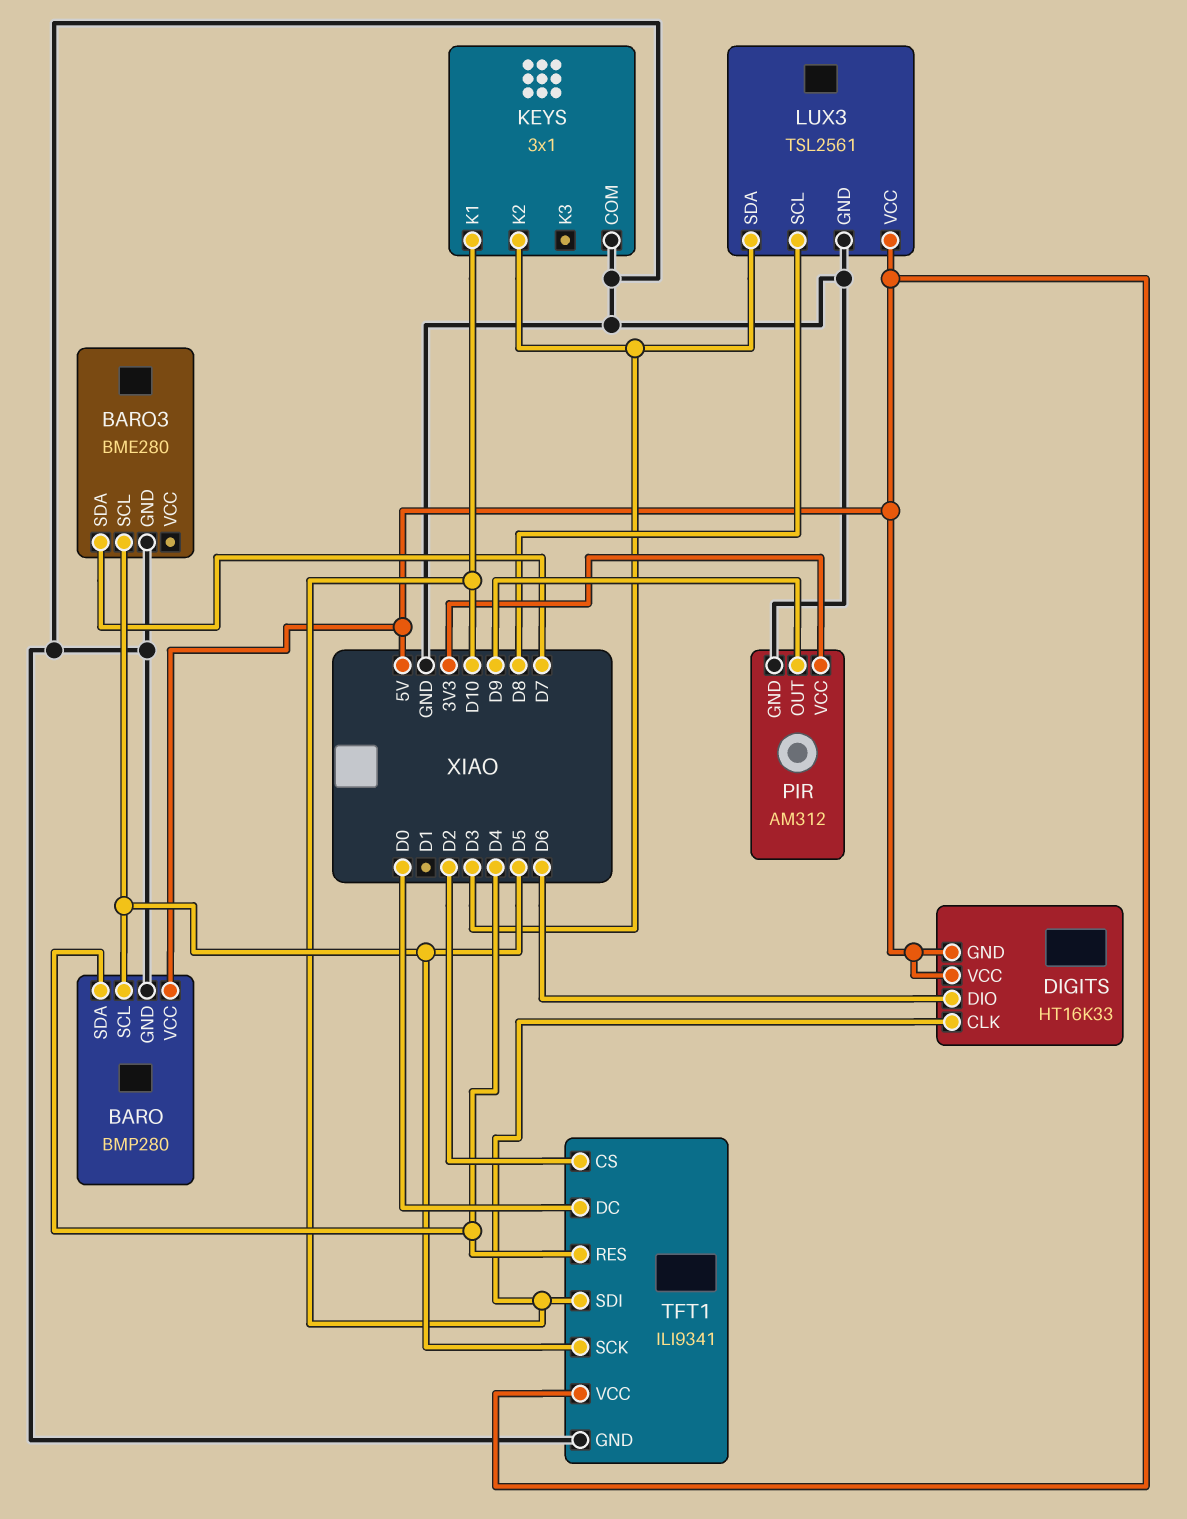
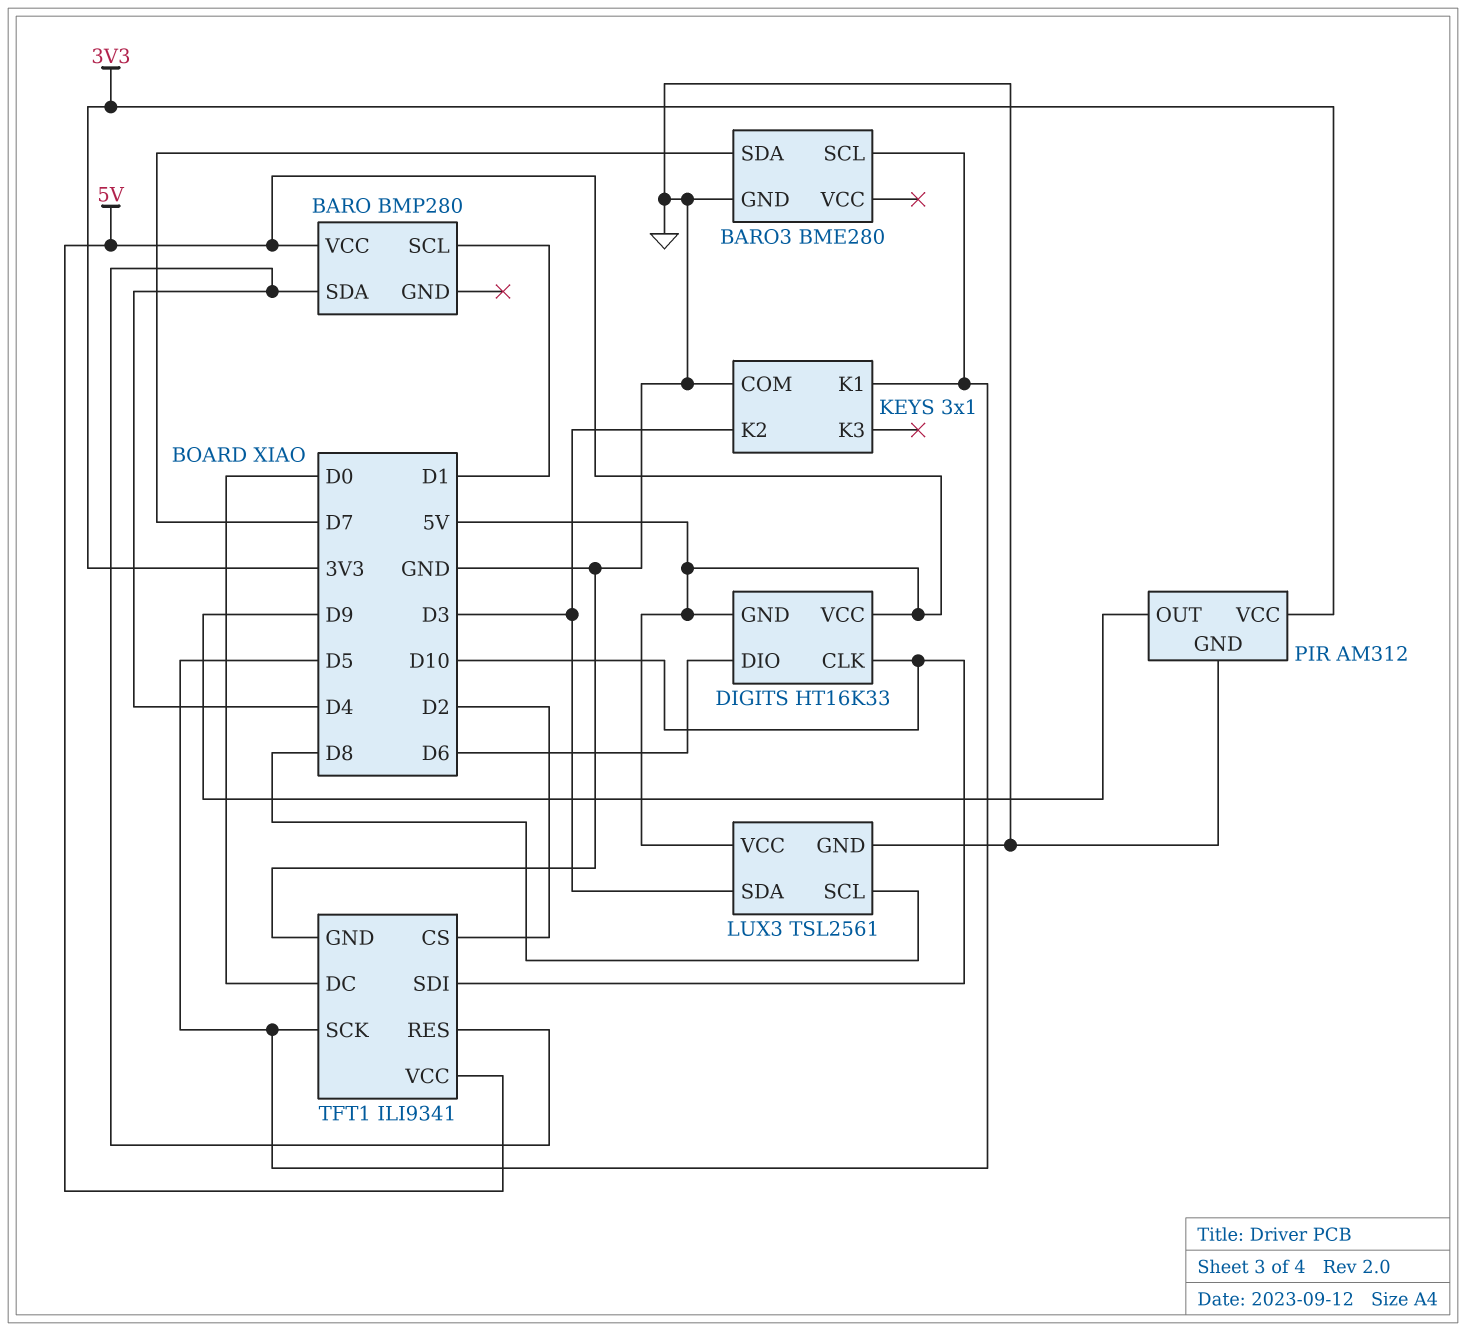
BARO pin GND: GND -> none
BARO pin SCL: D5 -> D1
KEYS pin K1: D10 -> D5

